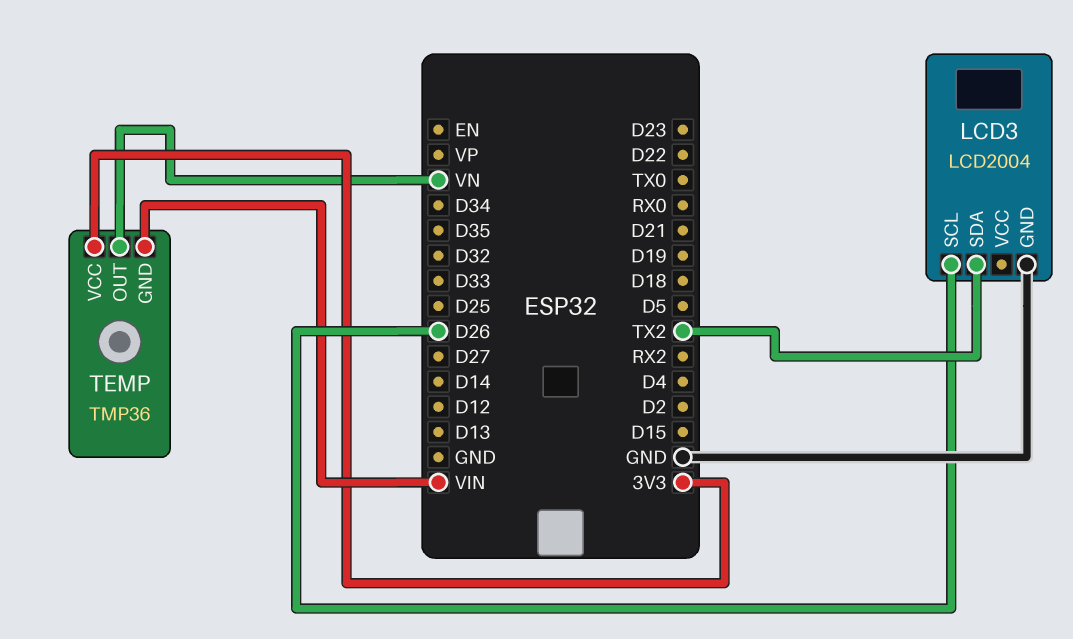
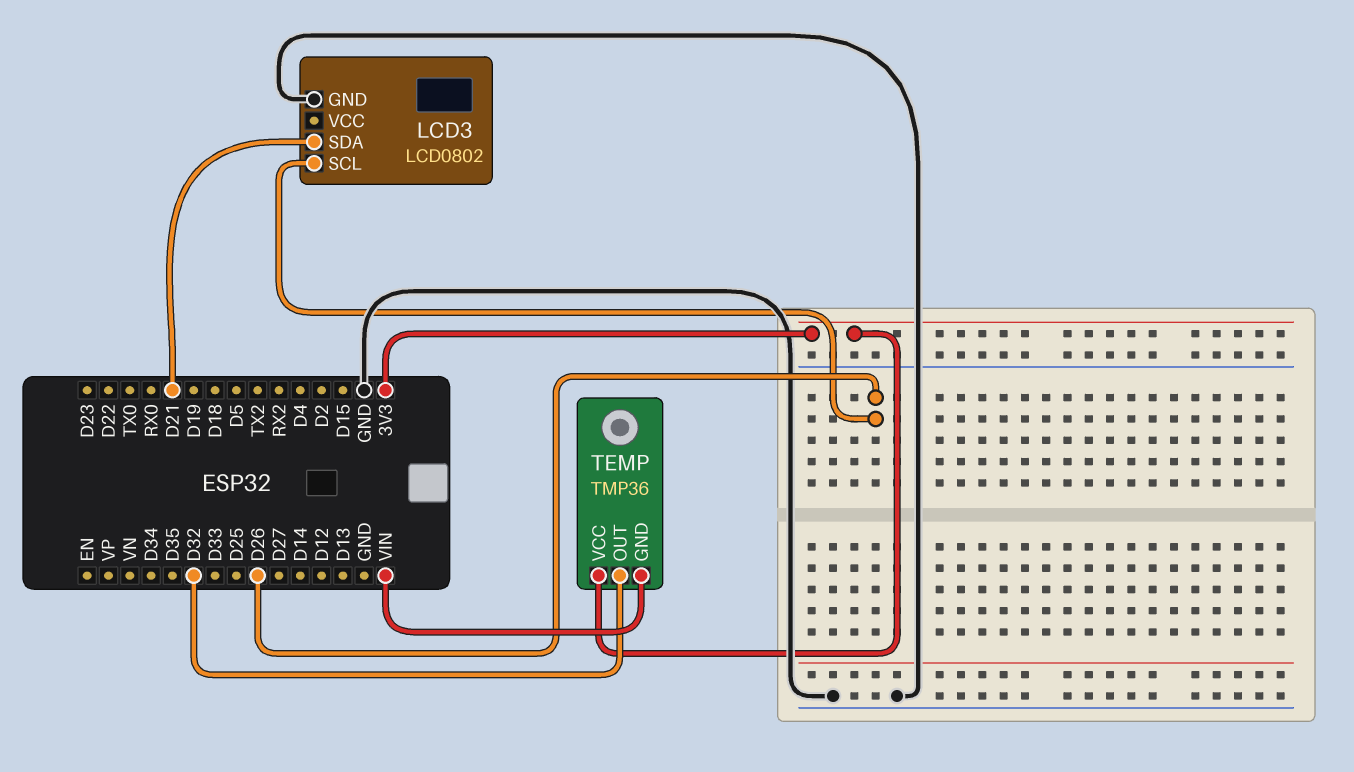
LCD3: LCD2004 -> LCD0802
LCD3 pin SDA: TX2 -> D21
TEMP pin OUT: VN -> D32

